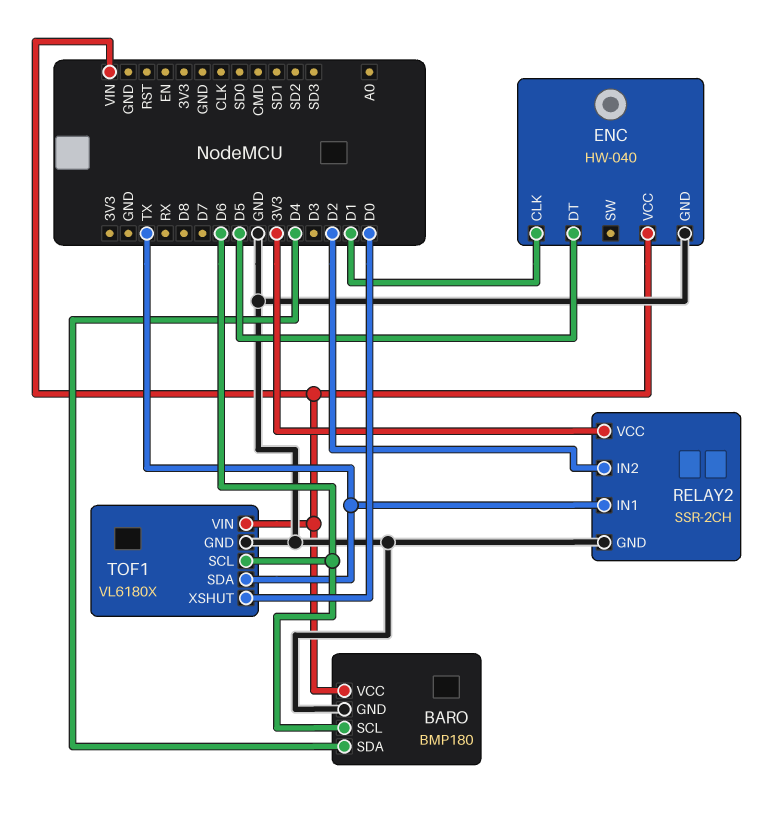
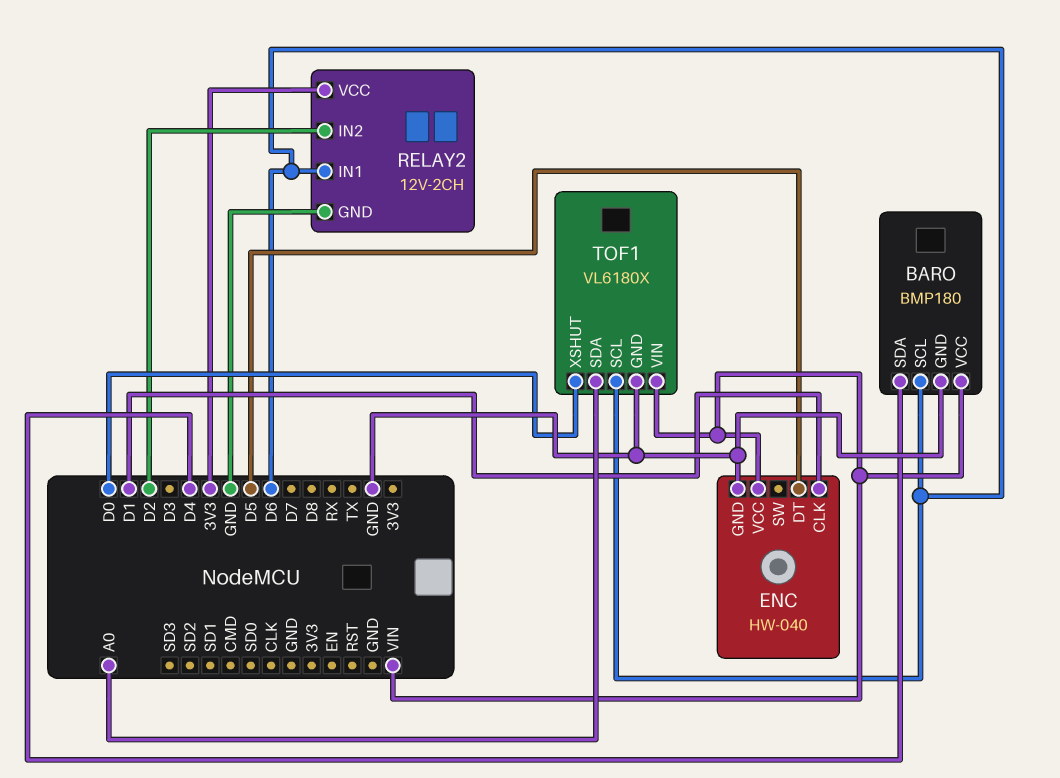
RELAY2: SSR-2CH -> 12V-2CH
RELAY2 pin IN1: TX -> D6
TOF1 pin SDA: TX -> A0

